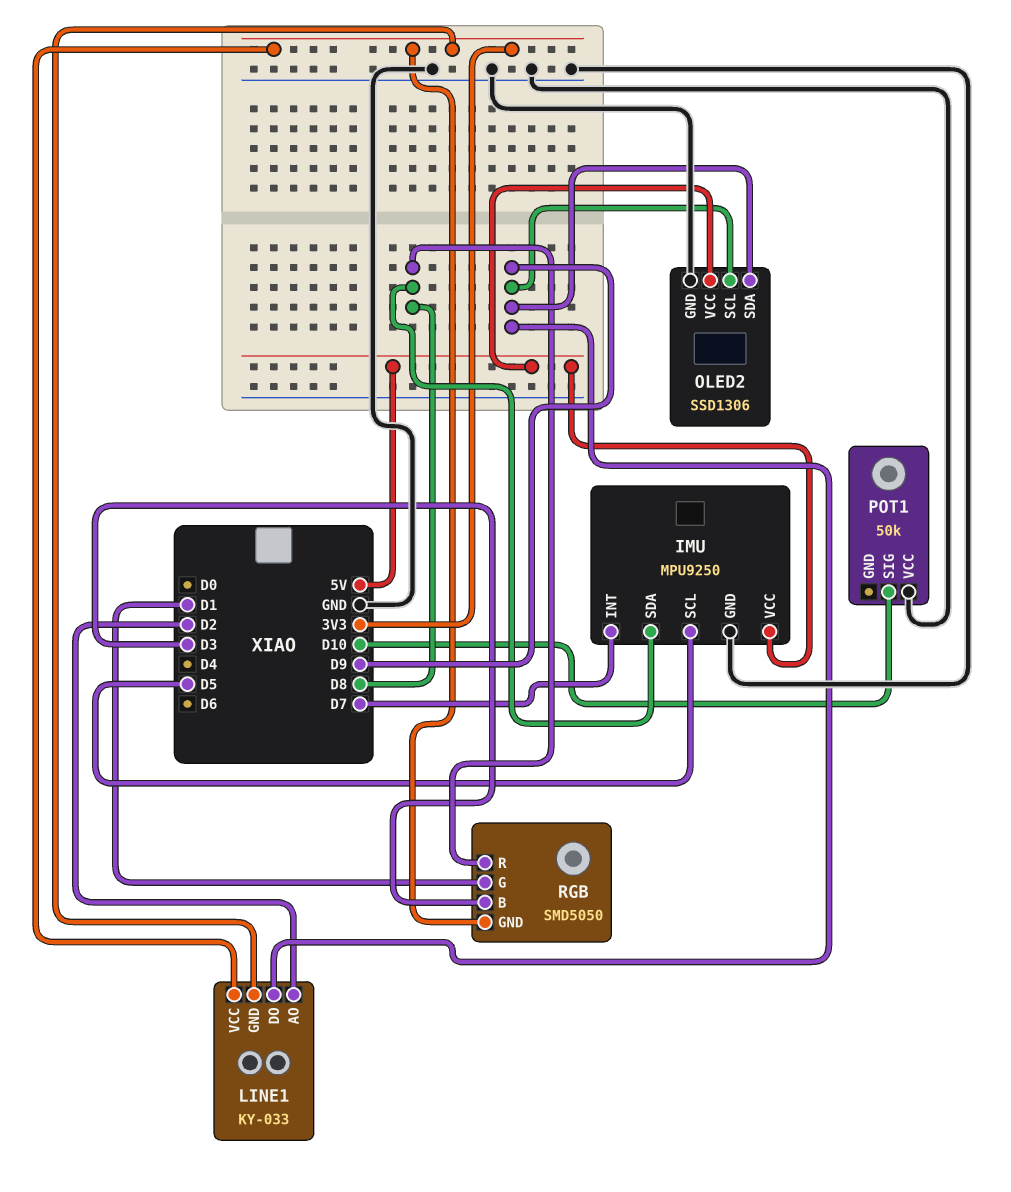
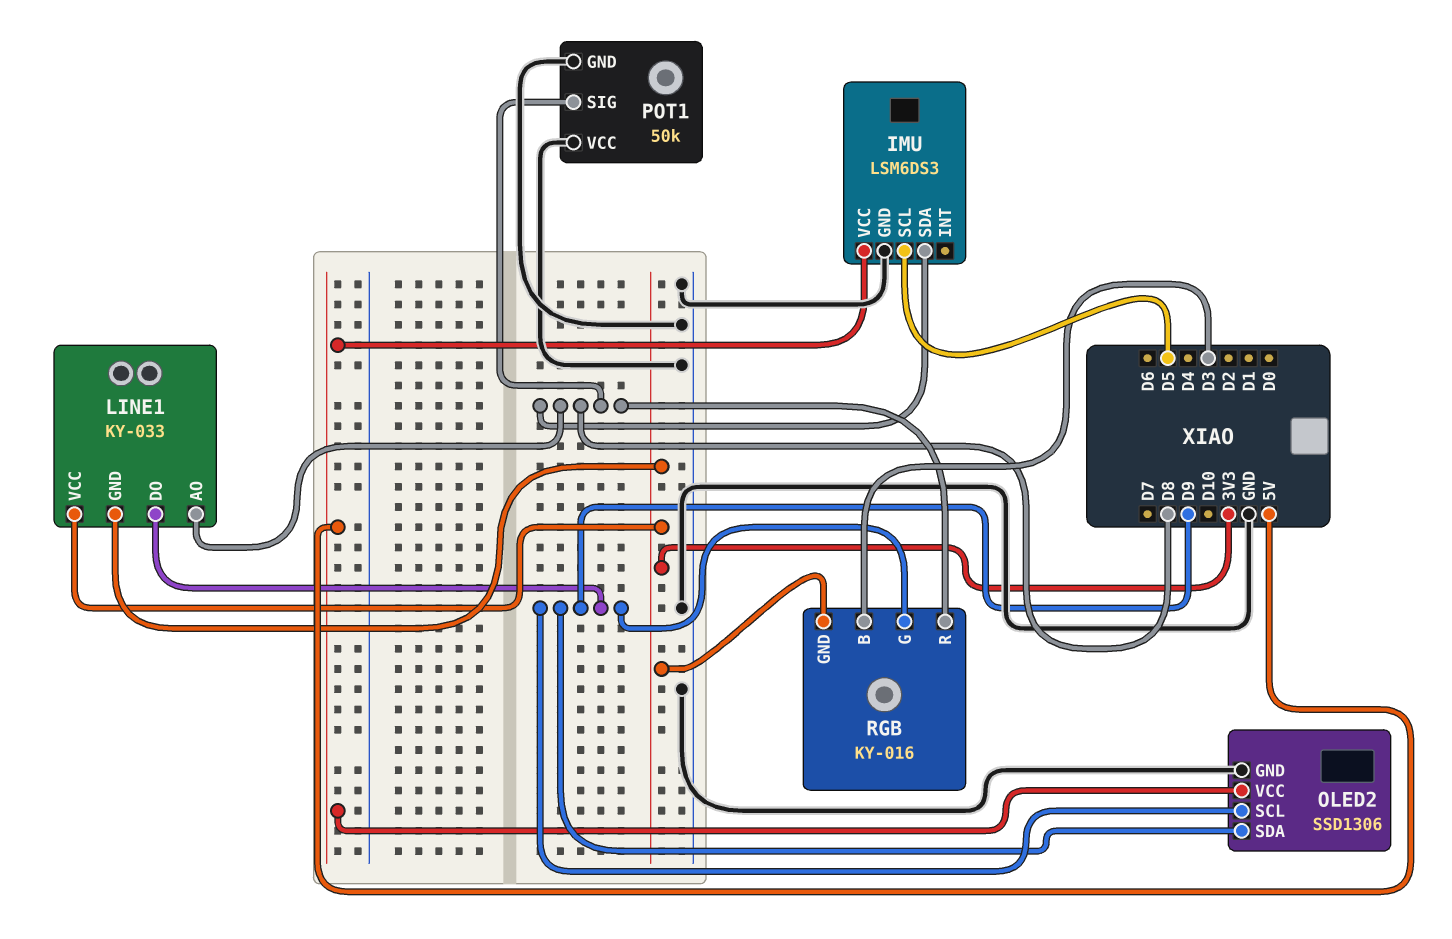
IMU: MPU9250 -> LSM6DS3
IMU pin INT: D7 -> none
LINE1 pin AO: D2 -> D8
POT1 pin GND: none -> GND
POT1 pin SIG: D10 -> D8
RGB: SMD5050 -> KY-016
RGB pin G: D1 -> D9

